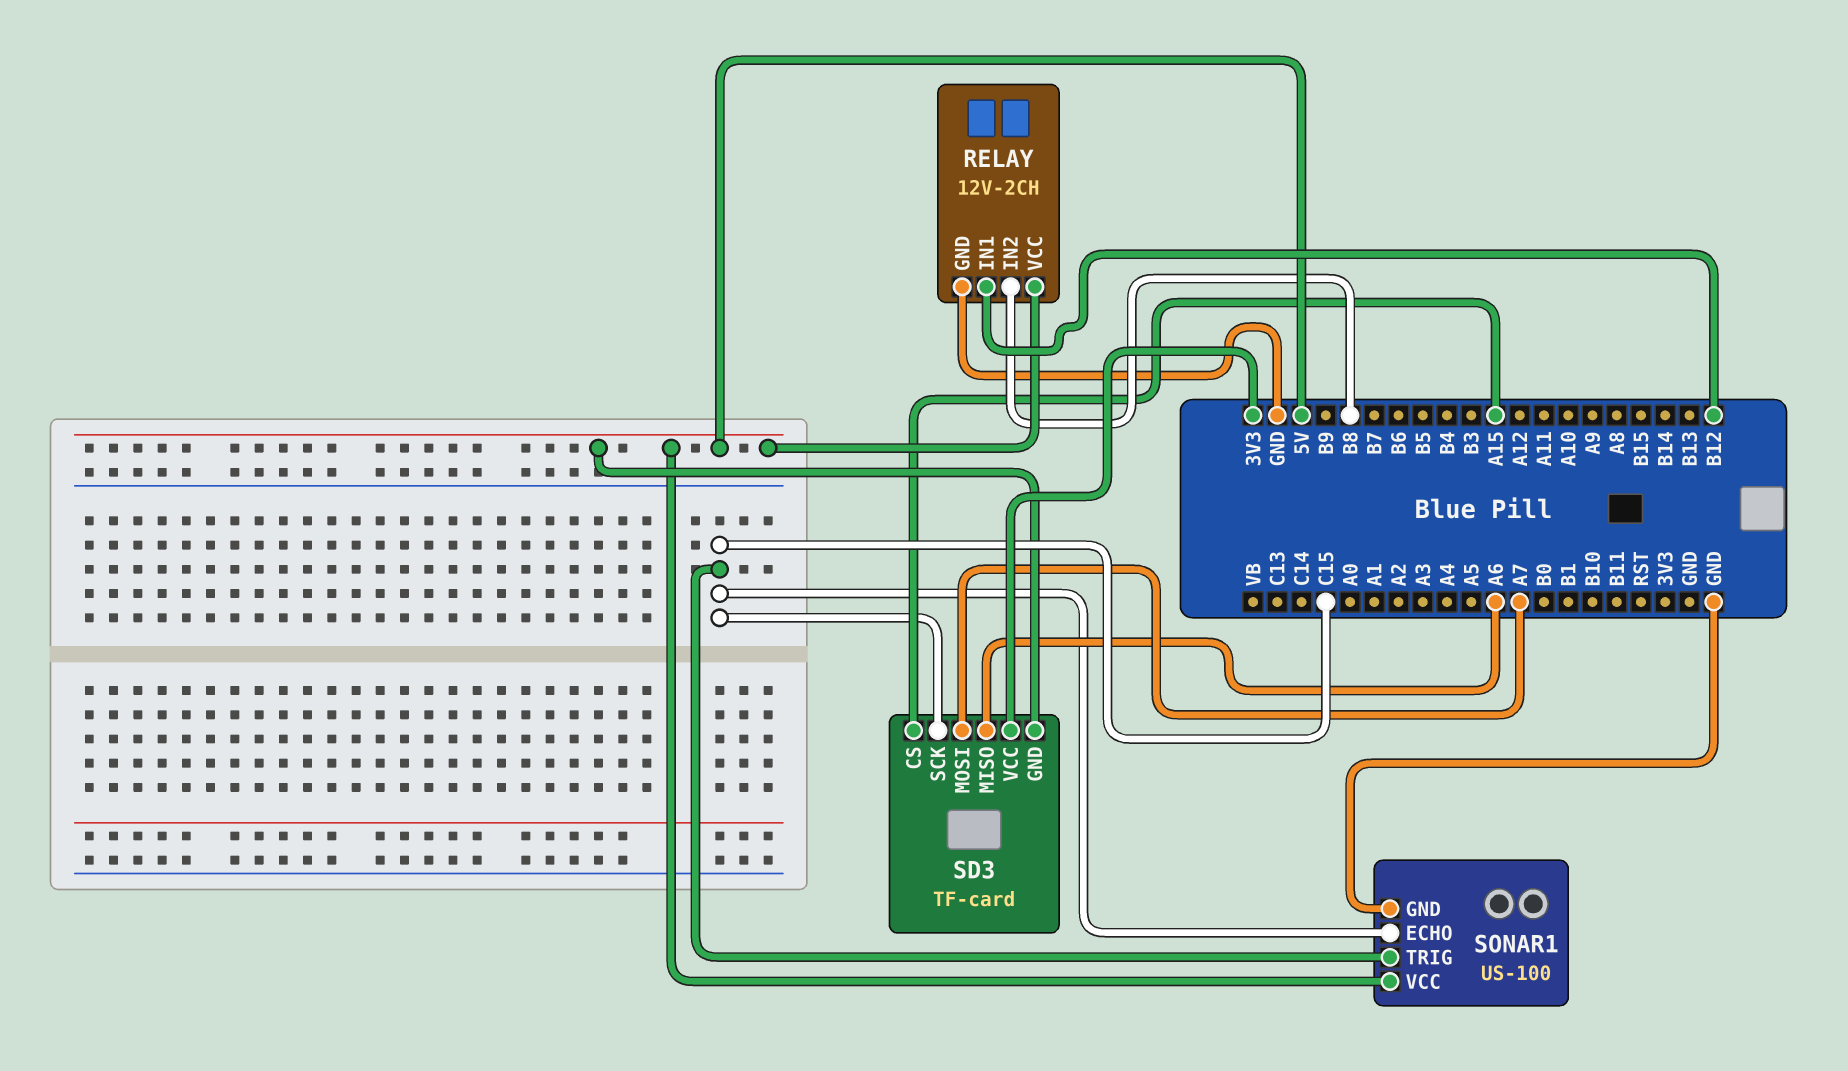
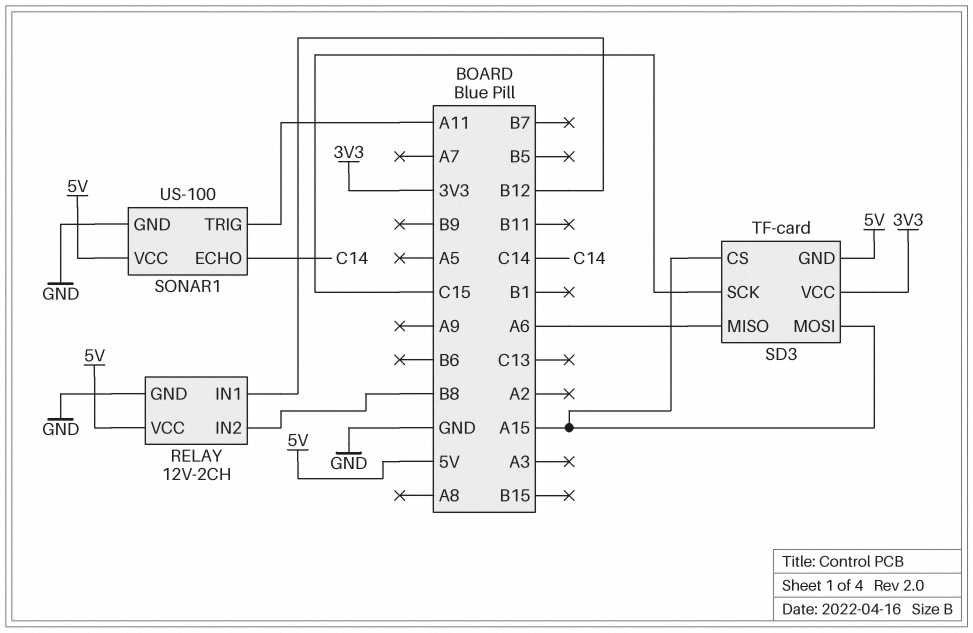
SD3 pin MOSI: A7 -> A15
SONAR1 pin ECHO: C15 -> C14
SONAR1 pin TRIG: C15 -> A11

